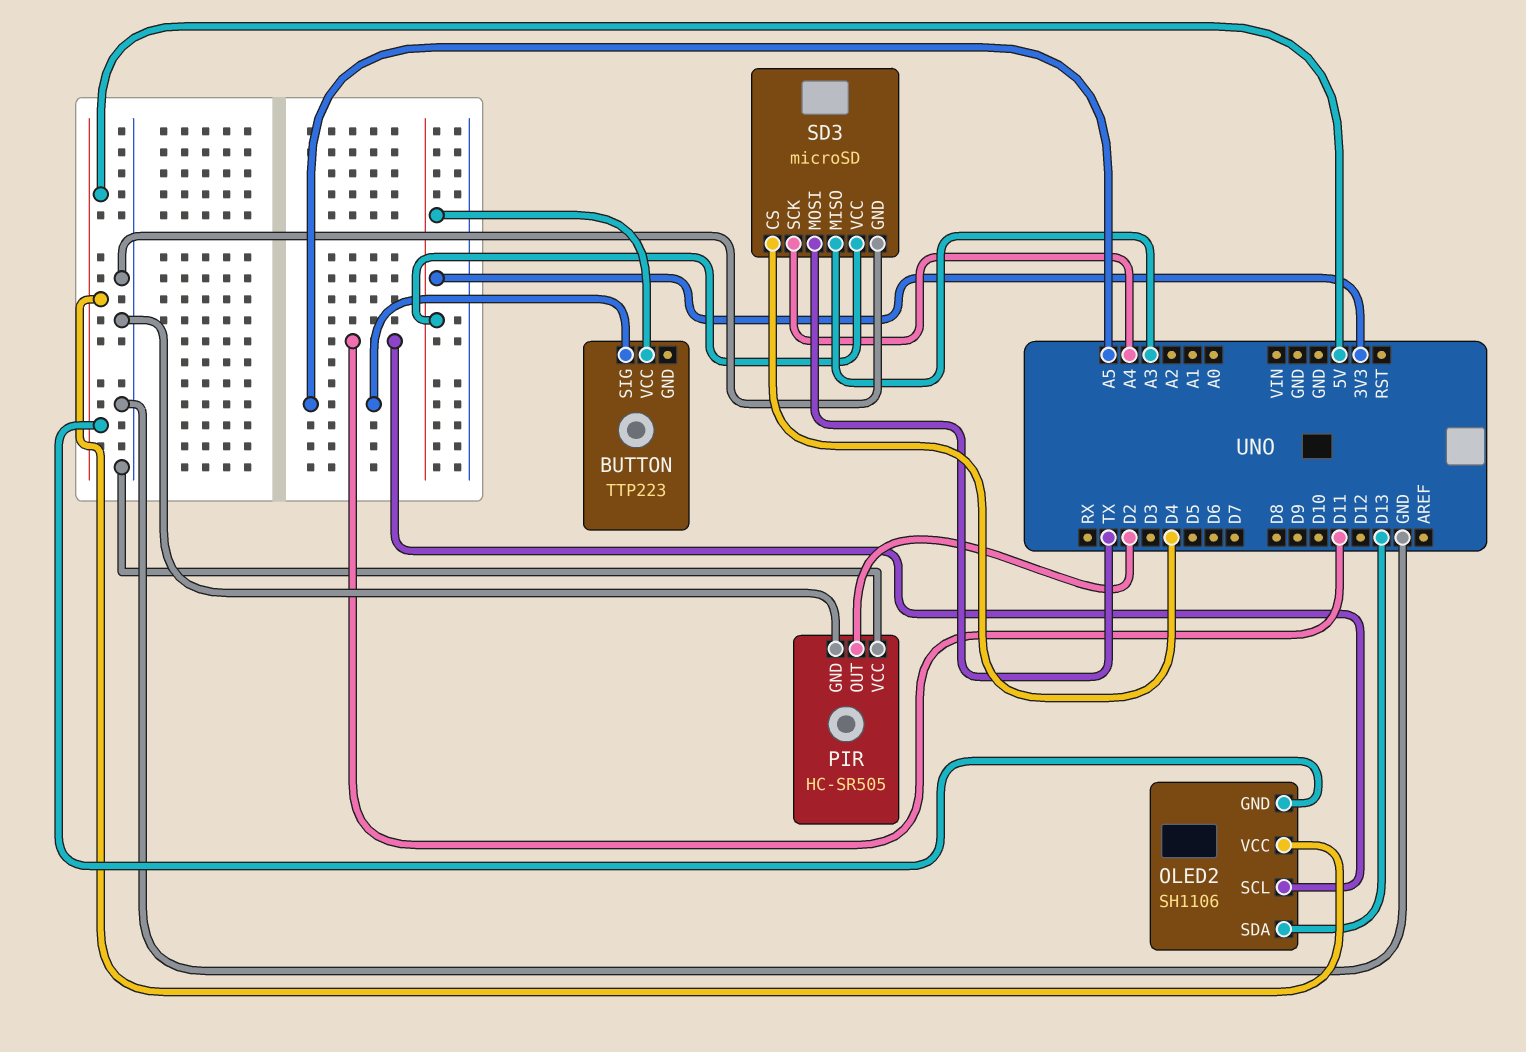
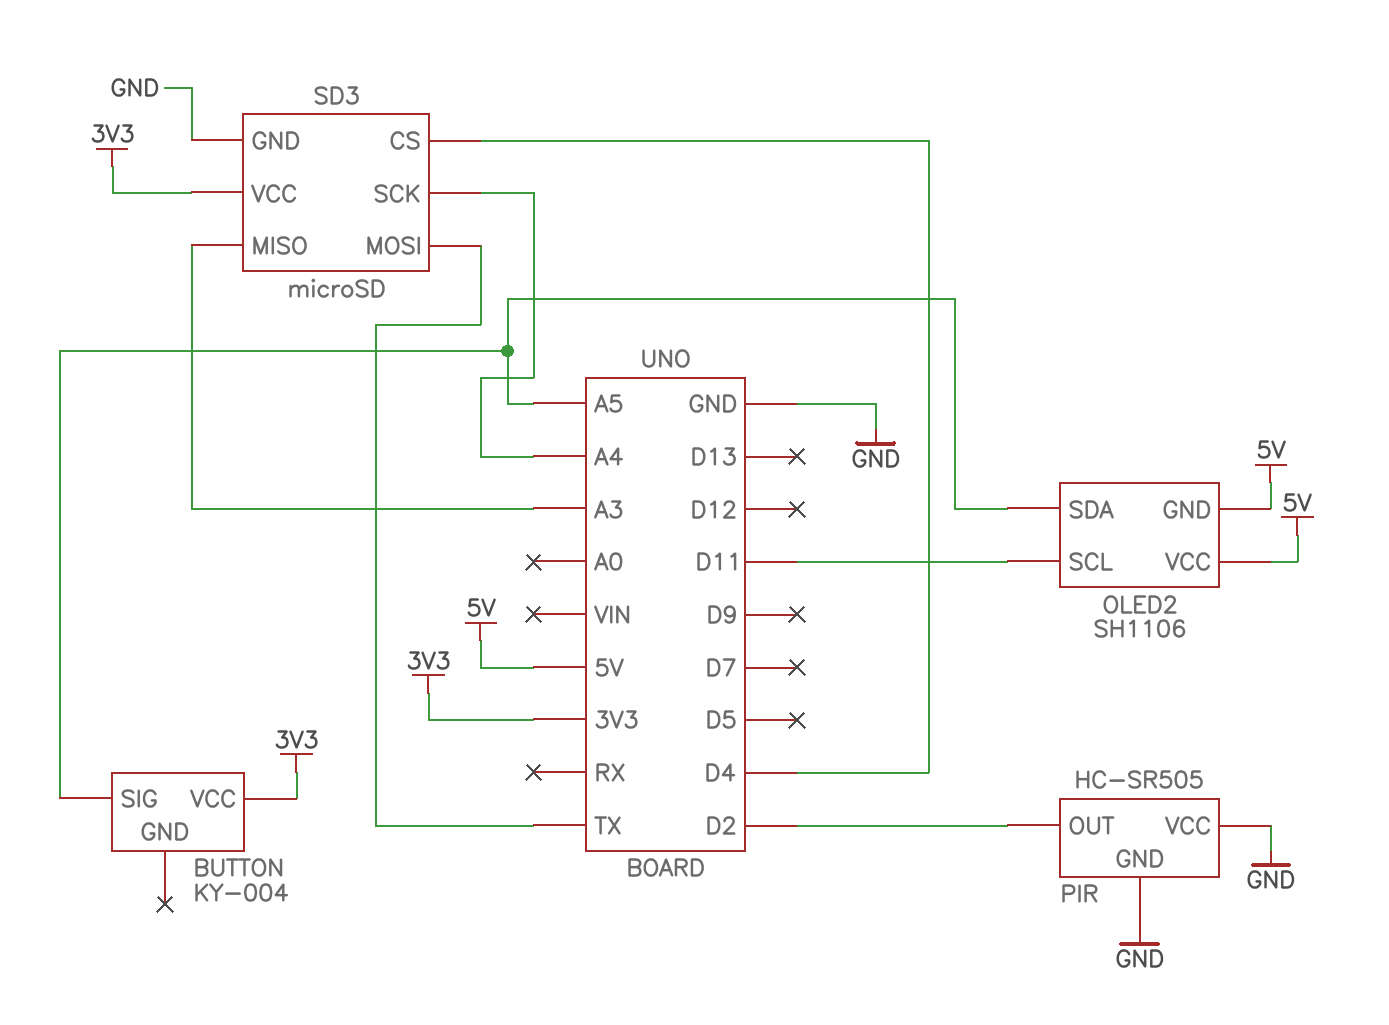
BUTTON: TTP223 -> KY-004
OLED2 pin SDA: D13 -> A5

